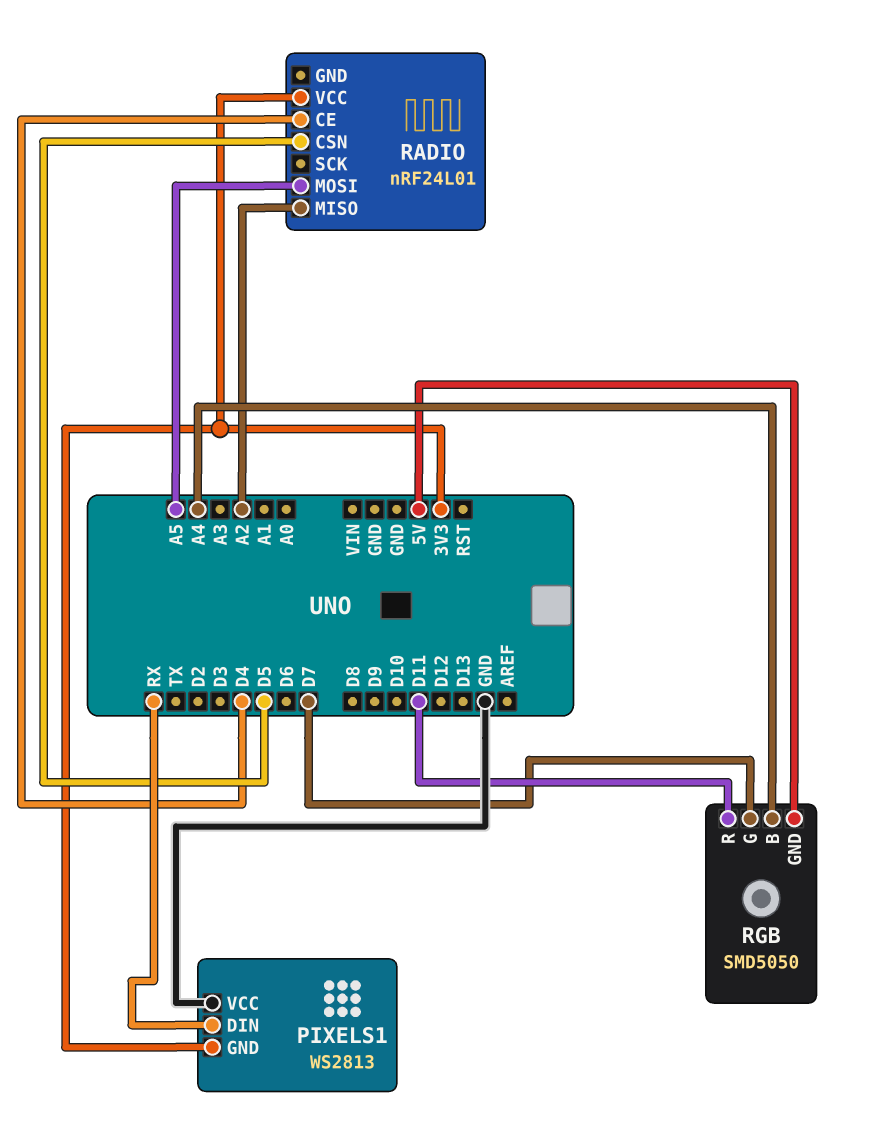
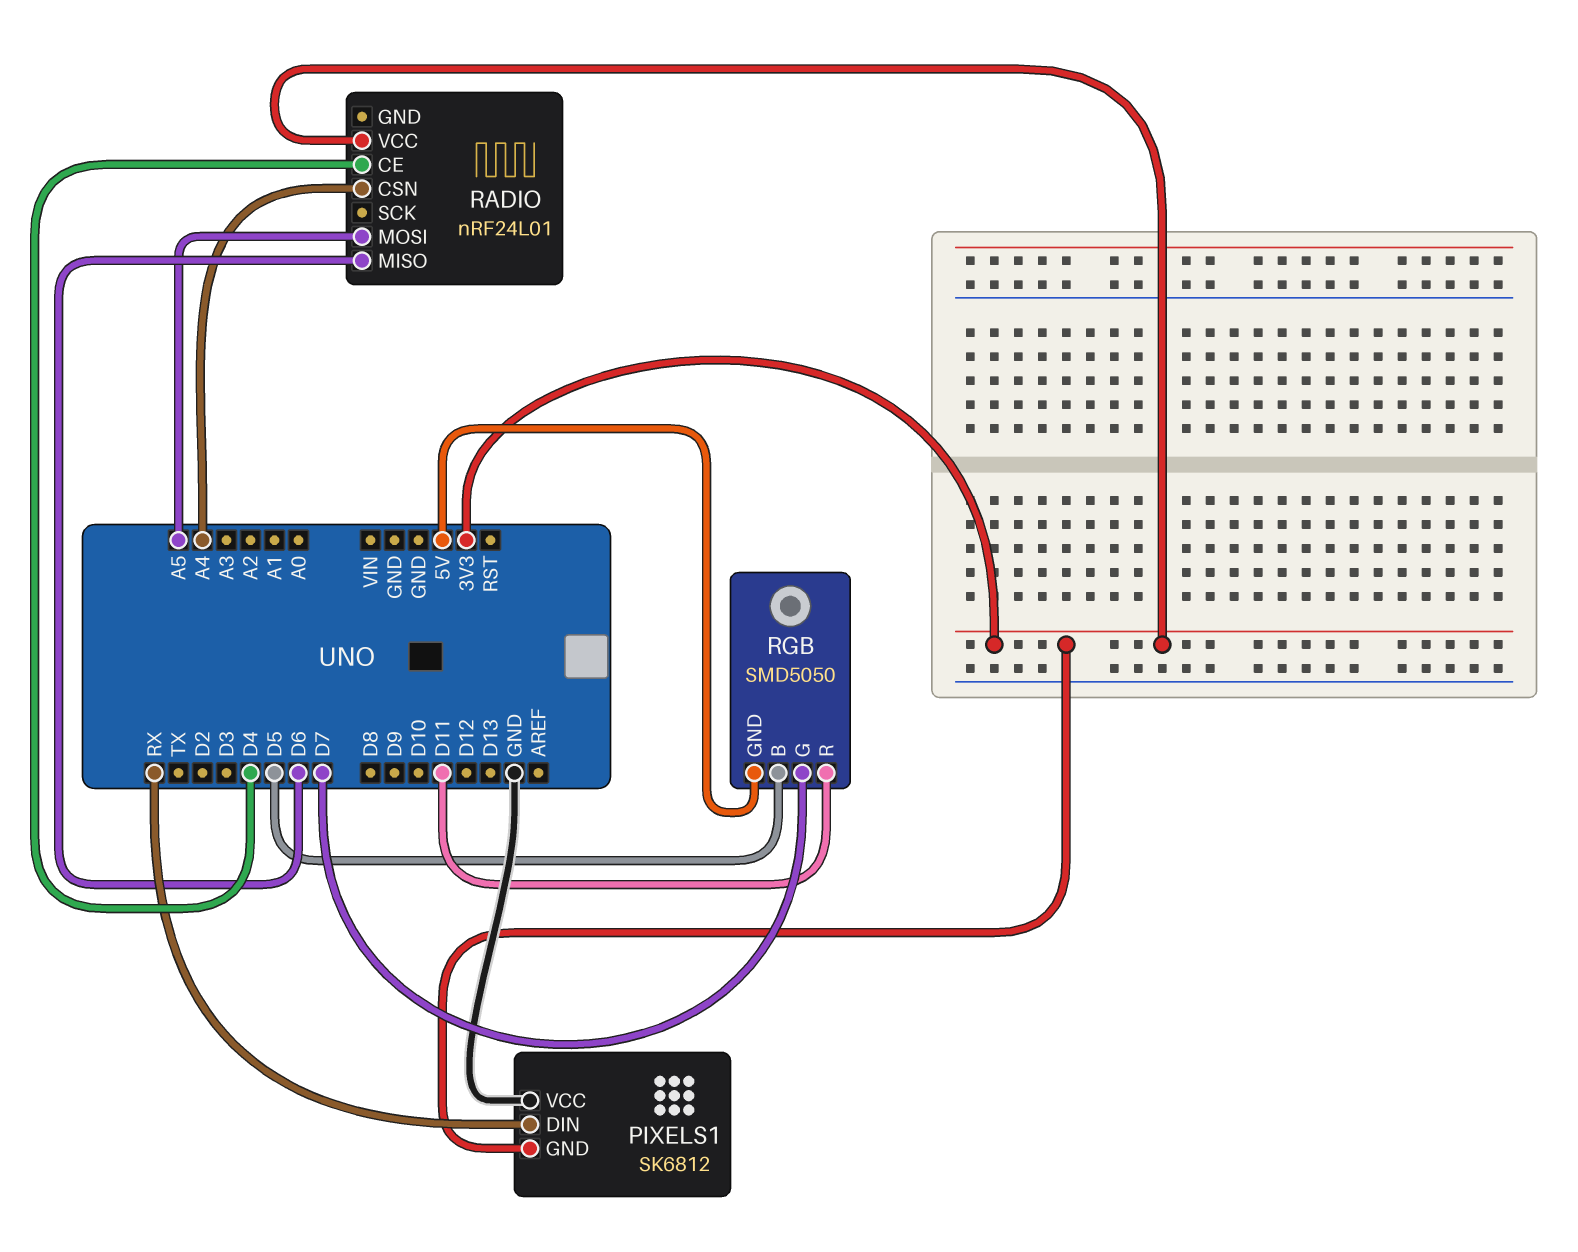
PIXELS1: WS2813 -> SK6812
RADIO pin CSN: D5 -> A4
RADIO pin MISO: A2 -> D6
RGB pin B: A4 -> D5

